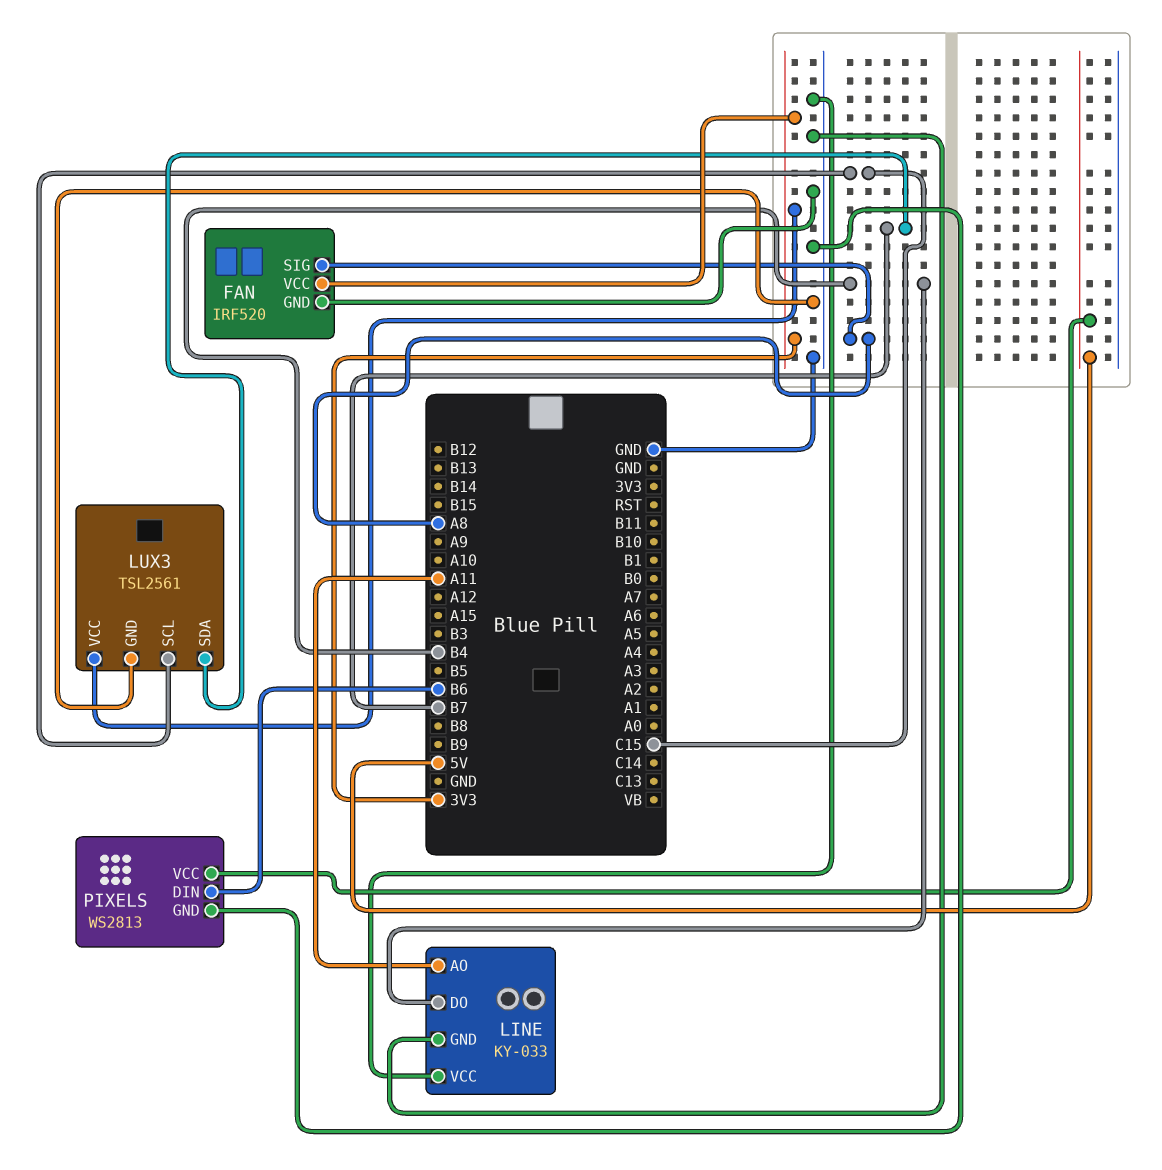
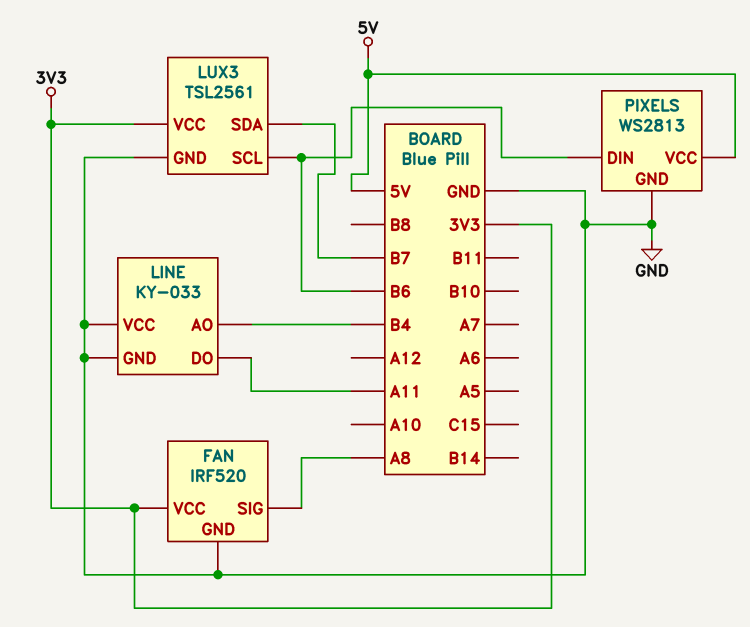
LINE pin AO: A11 -> B4
LINE pin DO: B4 -> A11
LUX3 pin SCL: C15 -> B6

